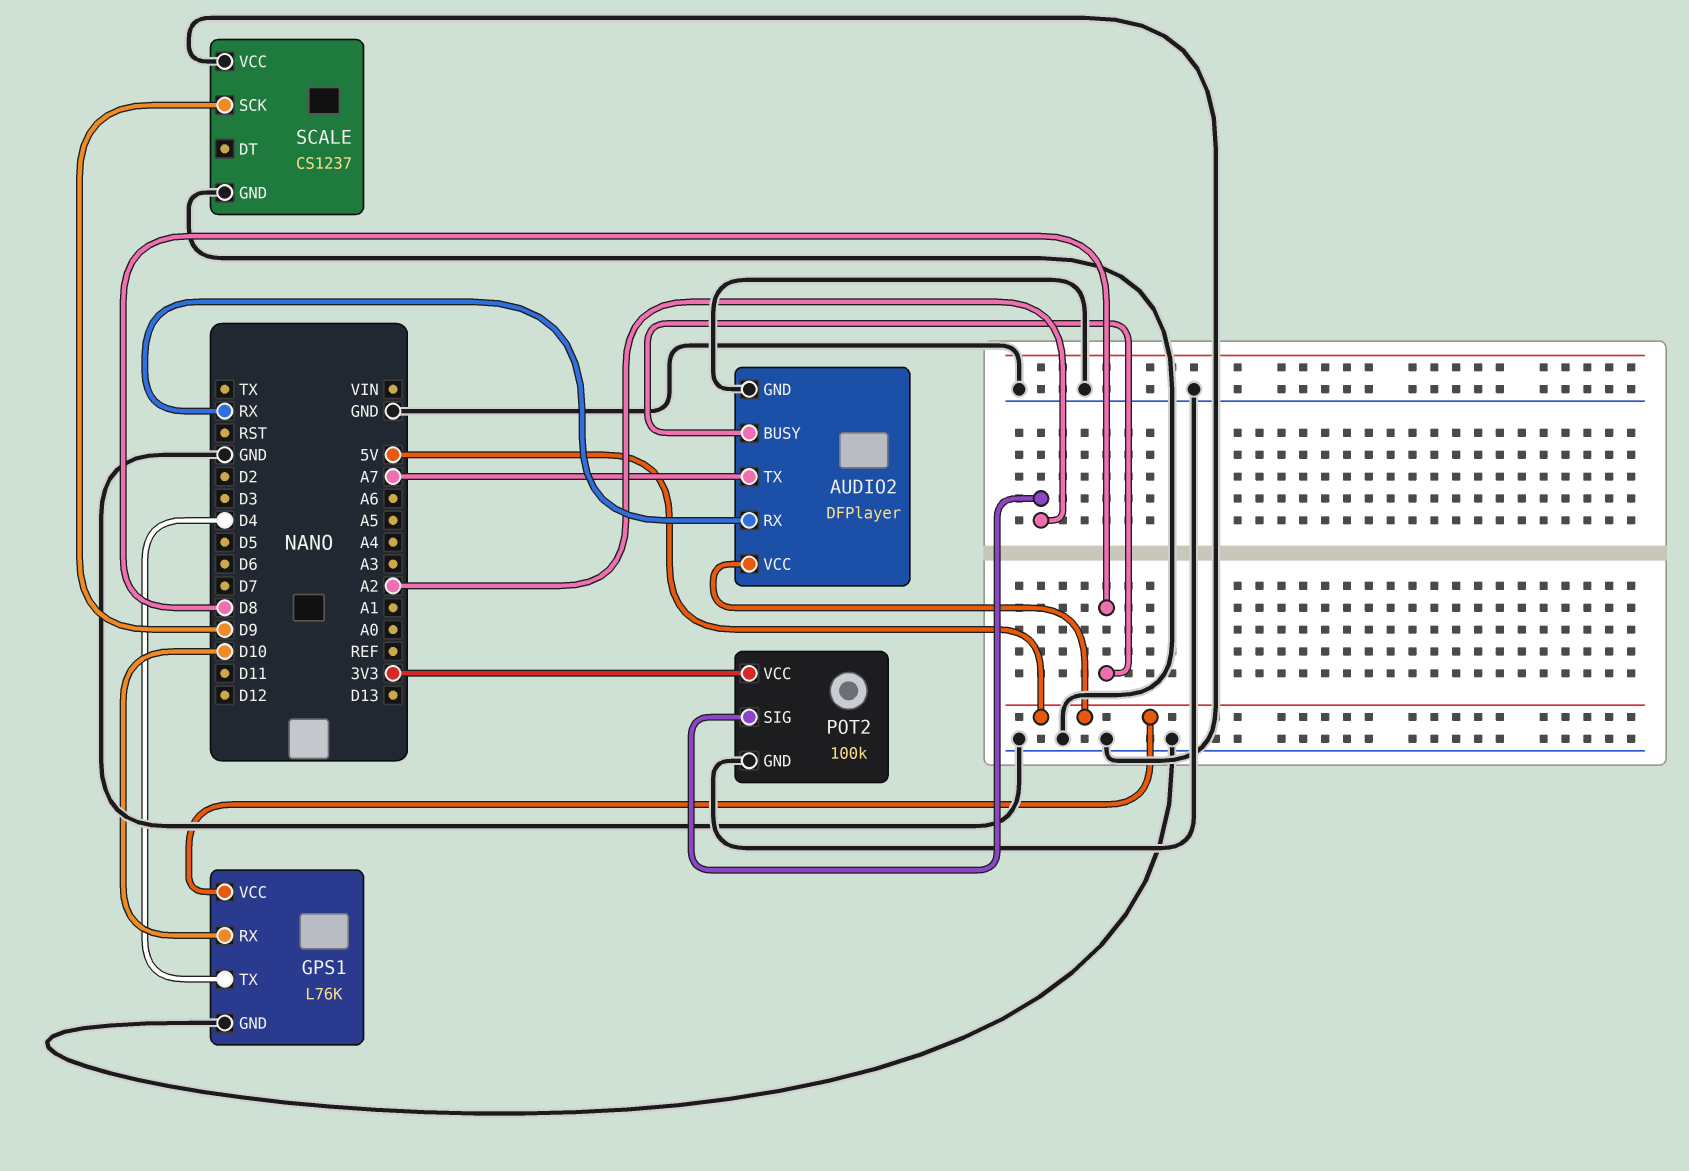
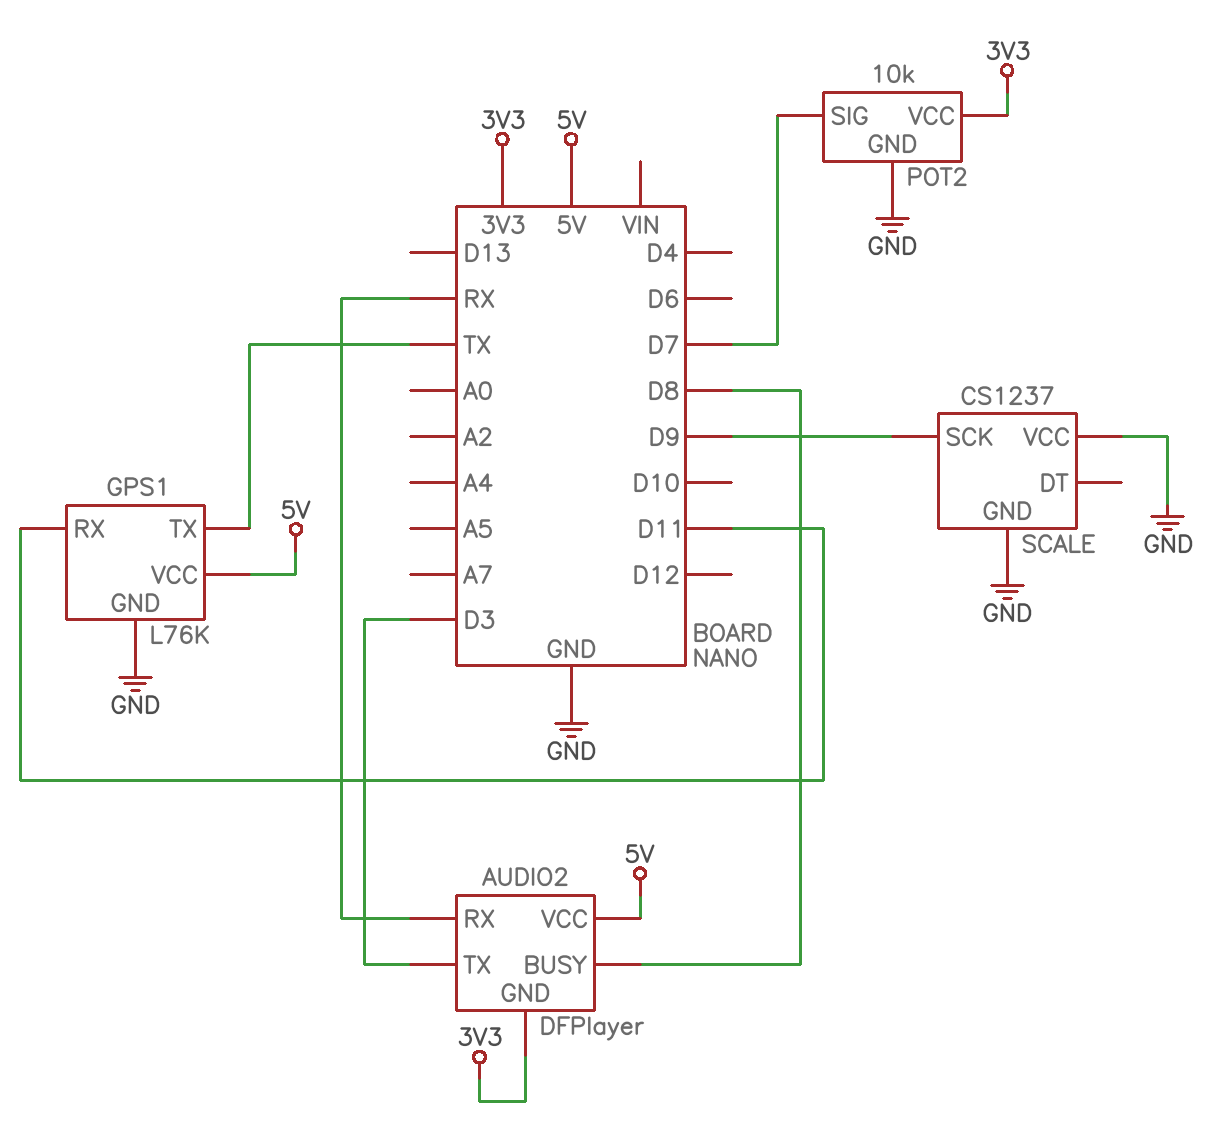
AUDIO2 pin GND: GND -> 3V3
AUDIO2 pin TX: A7 -> D3
GPS1 pin RX: D10 -> D11
GPS1 pin TX: D4 -> TX
POT2: 100k -> 10k
POT2 pin SIG: A2 -> D7

